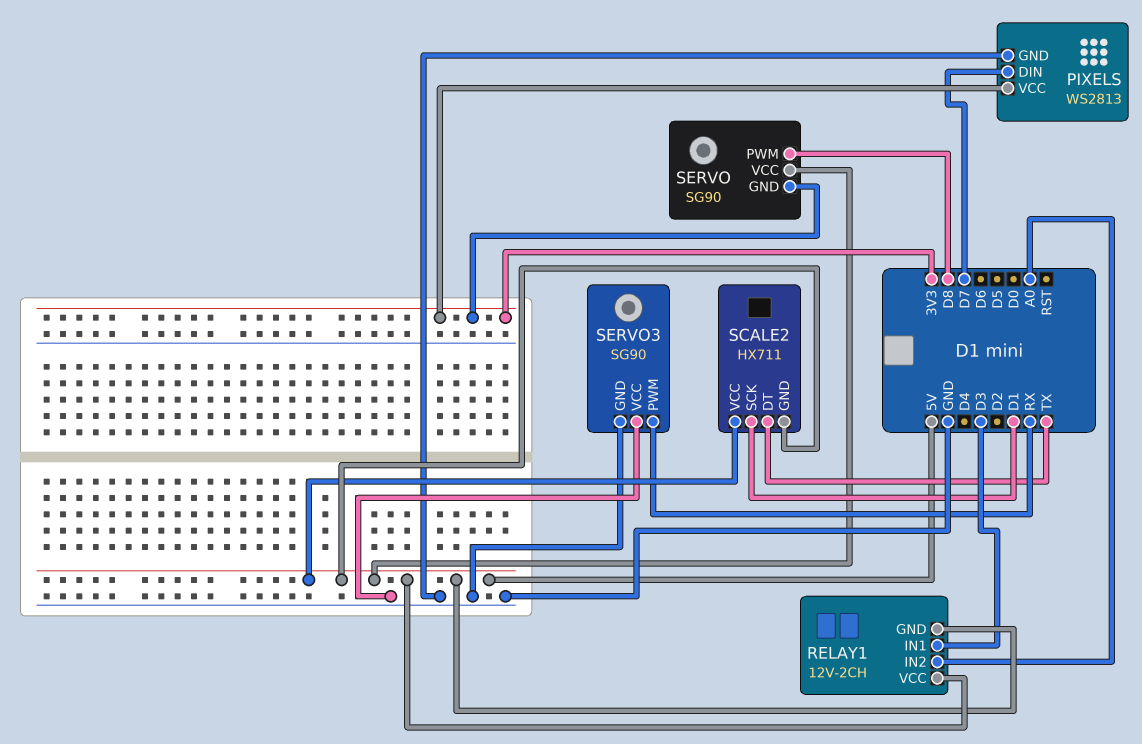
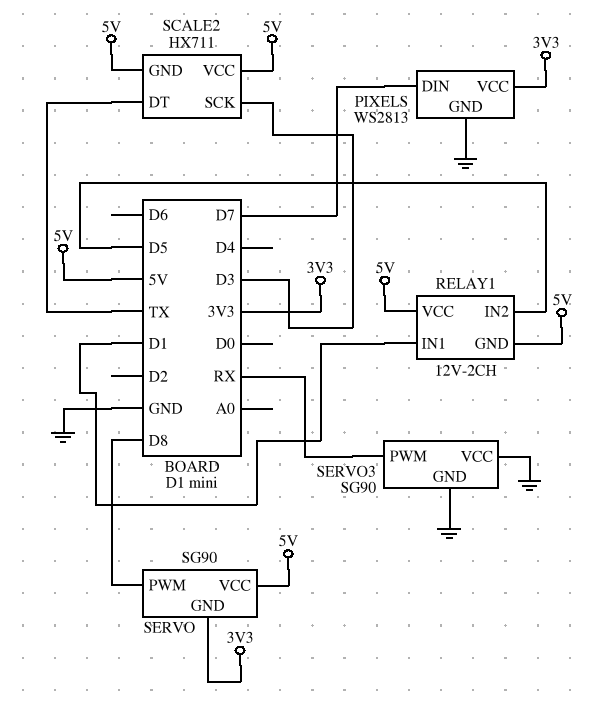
RELAY1 pin IN1: D3 -> D1
RELAY1 pin IN2: A0 -> D5
SCALE2 pin SCK: D1 -> D3

